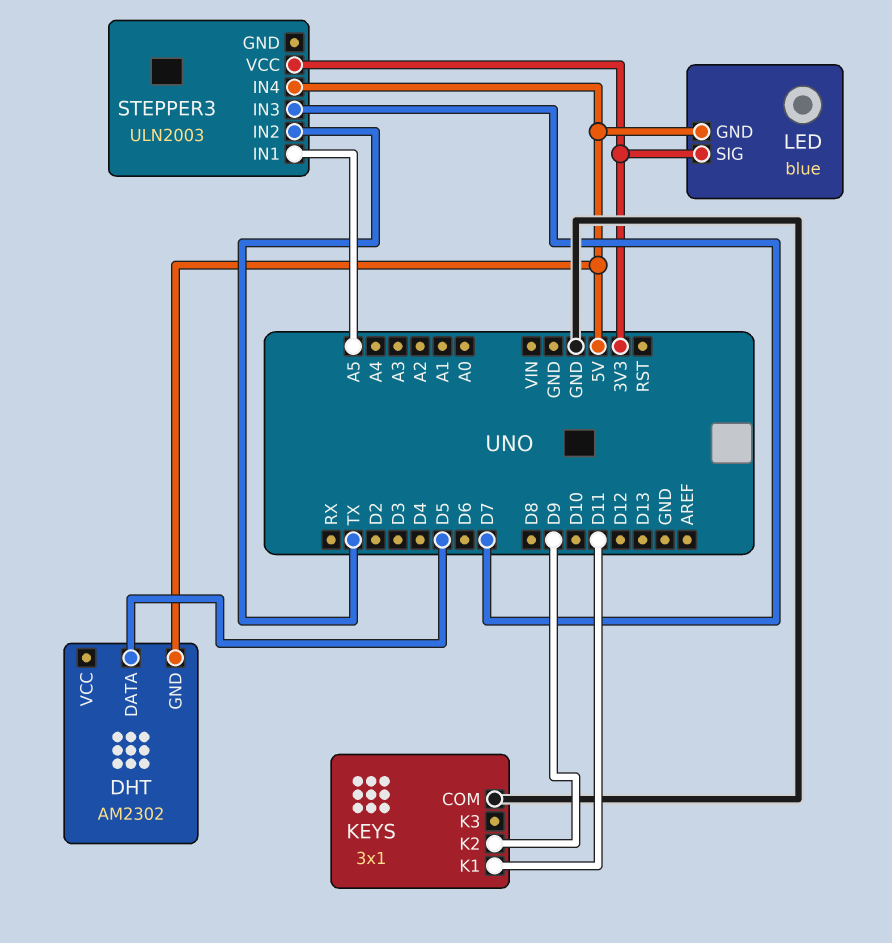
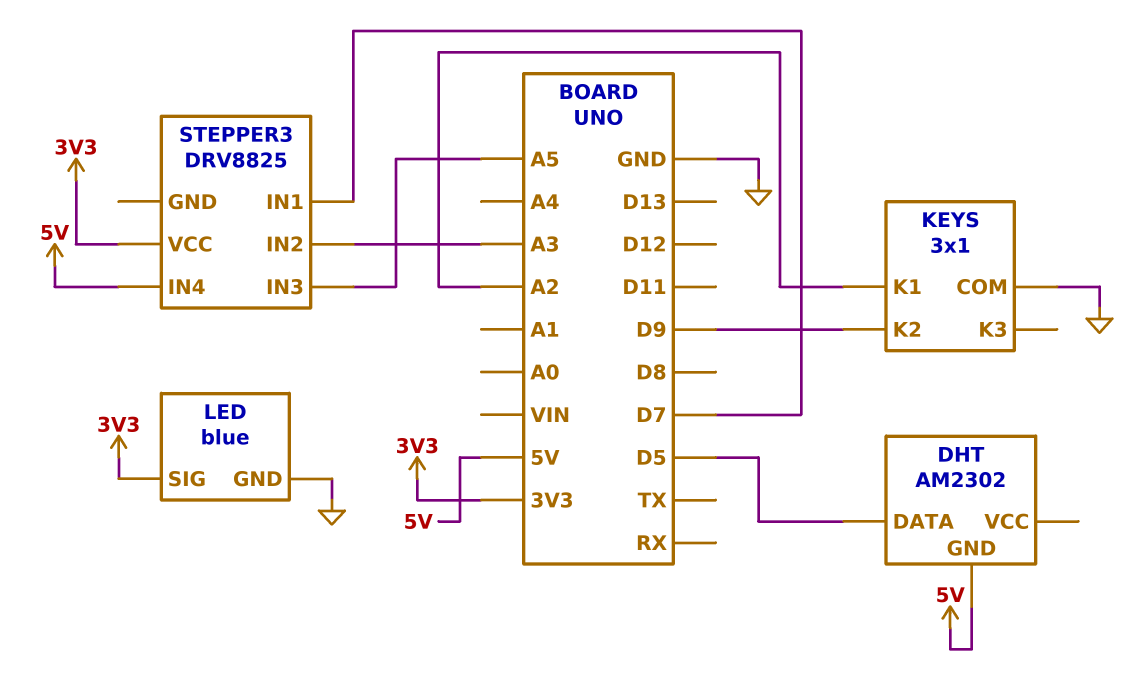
KEYS pin K1: D11 -> A2
LED pin GND: 5V -> GND
STEPPER3: ULN2003 -> DRV8825
STEPPER3 pin IN1: A5 -> D7
STEPPER3 pin IN2: TX -> A3
STEPPER3 pin IN3: D7 -> A5

